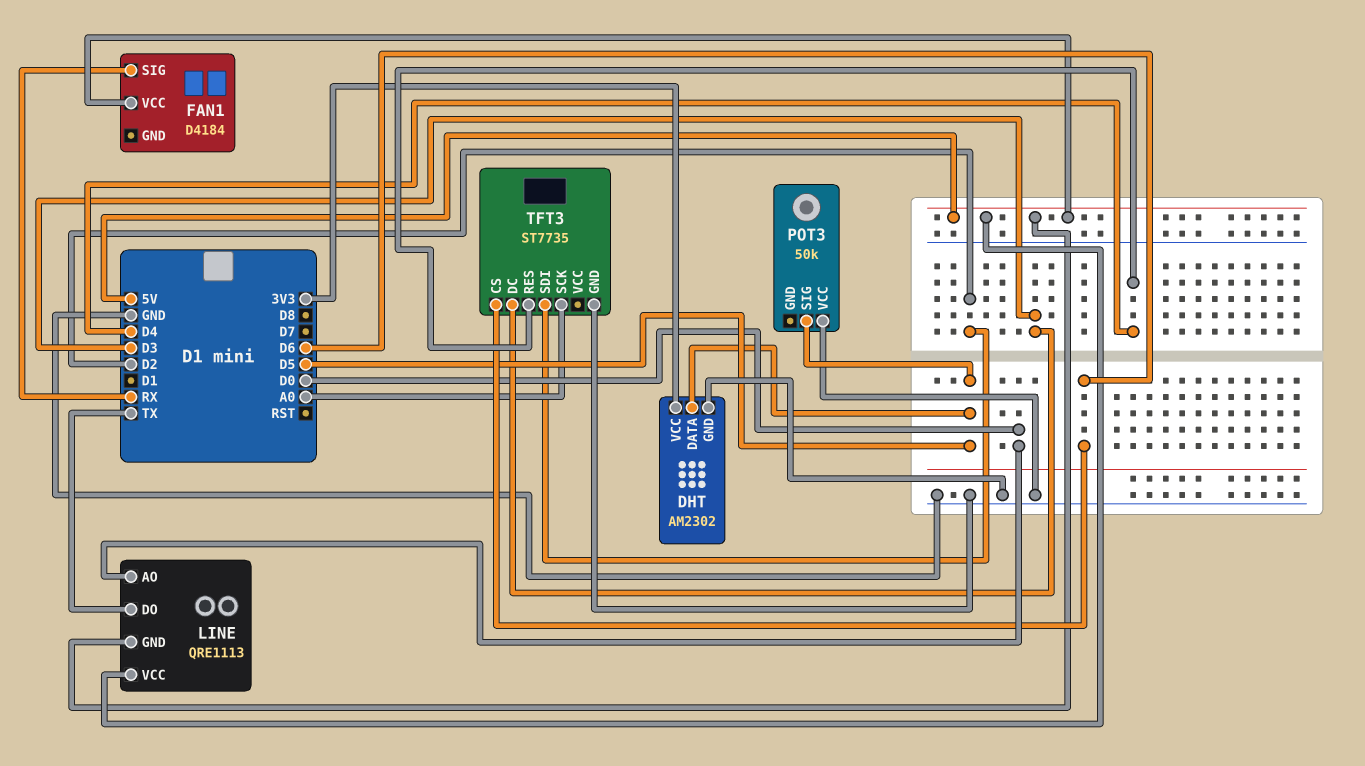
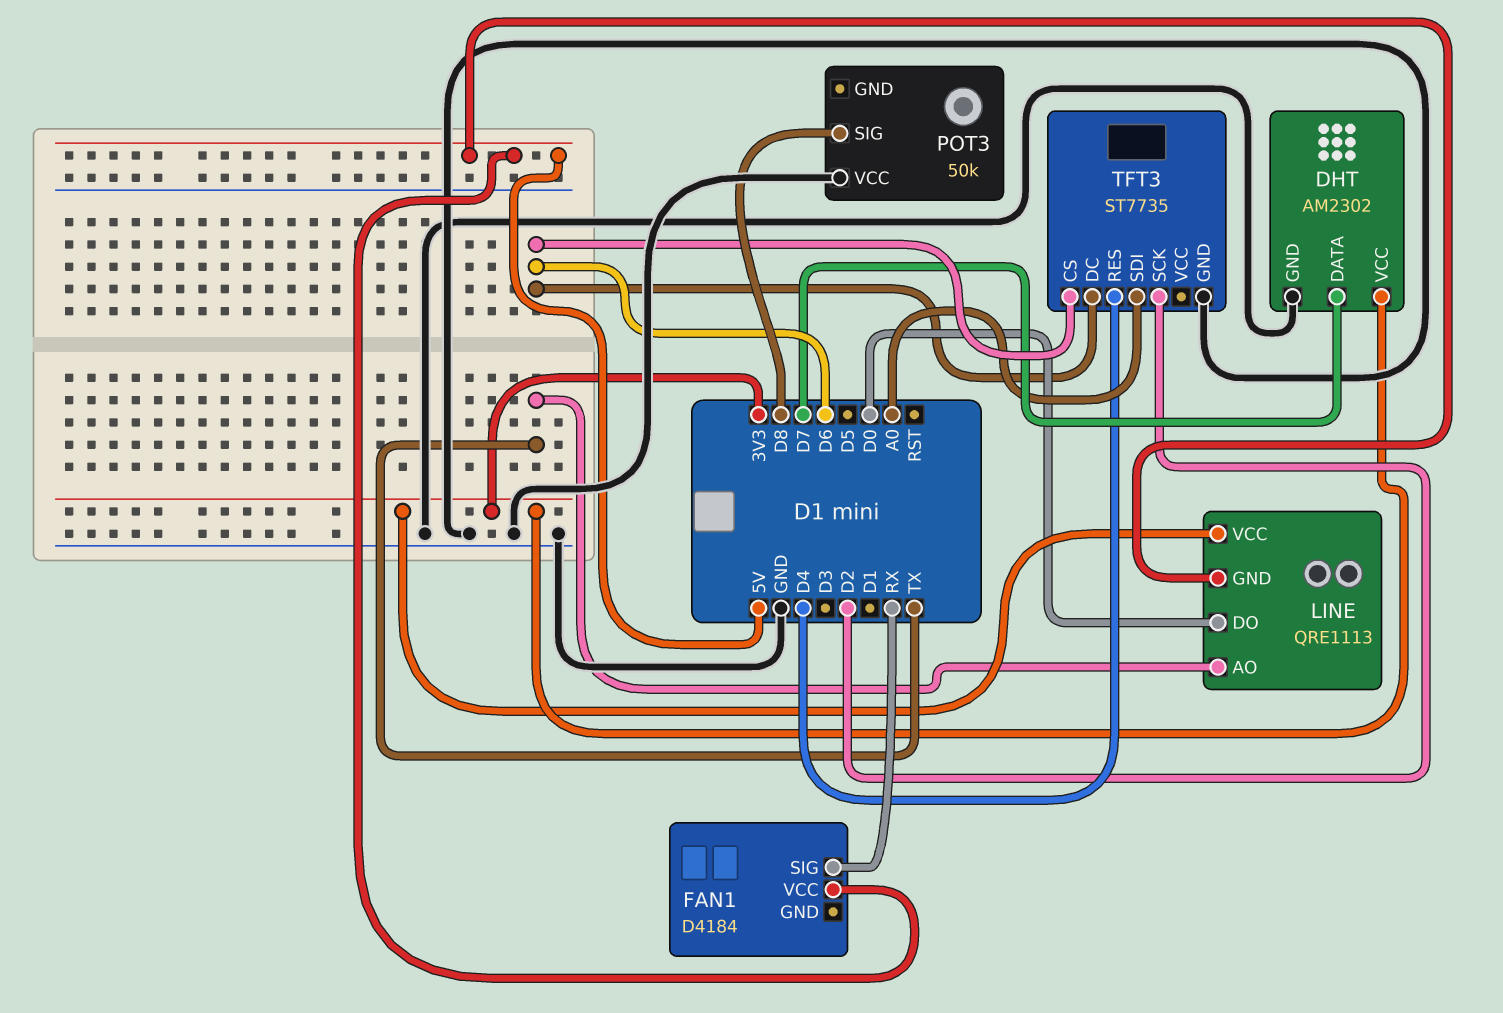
DHT pin DATA: D5 -> D7
LINE pin AO: D0 -> TX
LINE pin DO: TX -> D0
LINE pin VCC: 5V -> 3V3
POT3 pin SIG: D5 -> D8
TFT3 pin DC: D3 -> D6
TFT3 pin SCK: A0 -> D2
TFT3 pin SDI: D2 -> A0

